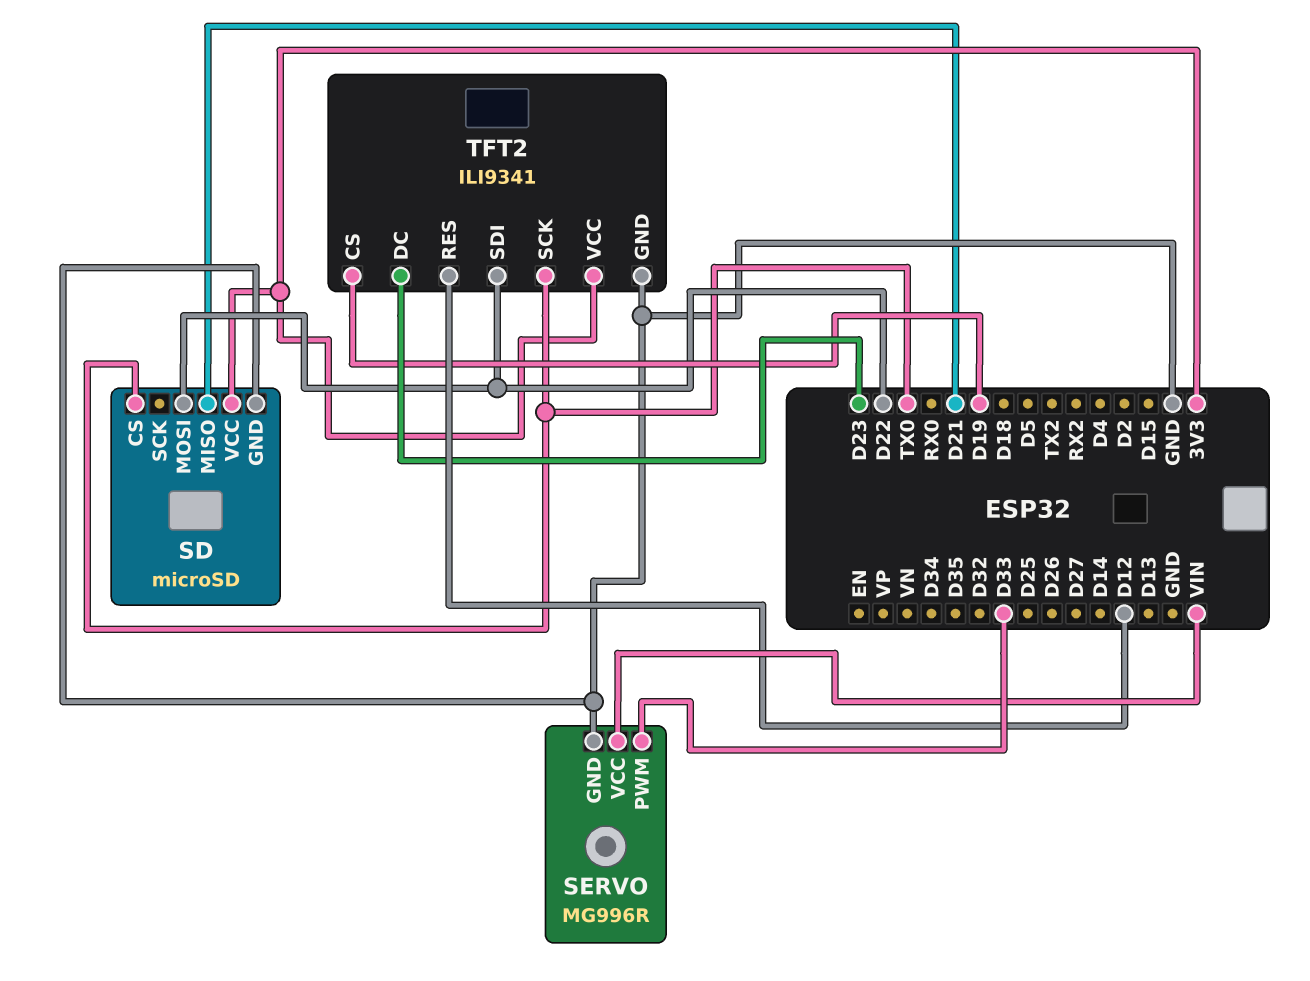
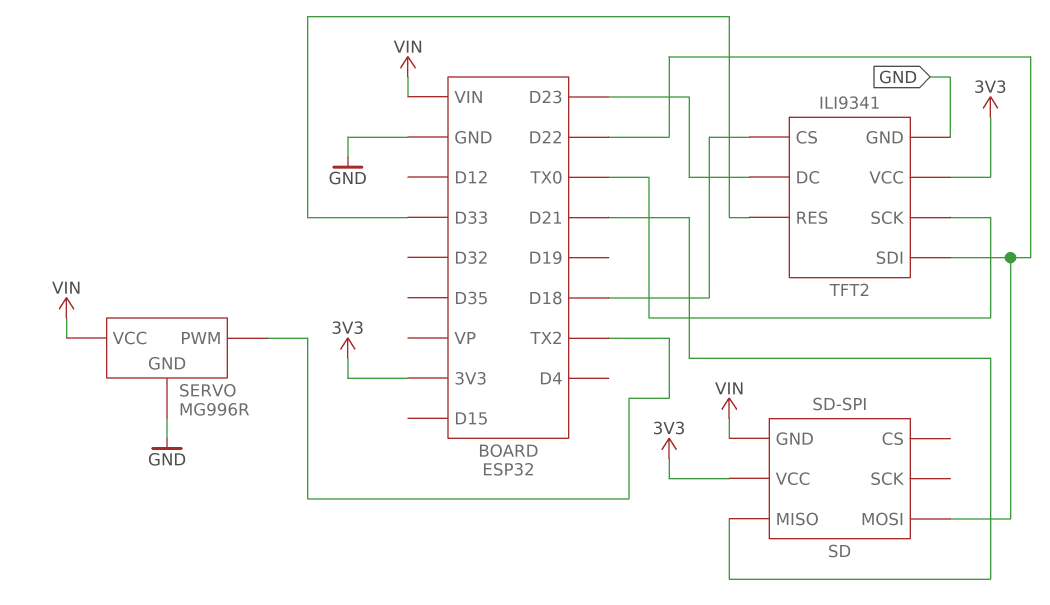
SD: microSD -> SD-SPI
SD pin CS: TX0 -> none
SD pin GND: GND -> VIN
SERVO pin PWM: D33 -> TX2
TFT2 pin CS: D19 -> D18
TFT2 pin RES: D12 -> D33

